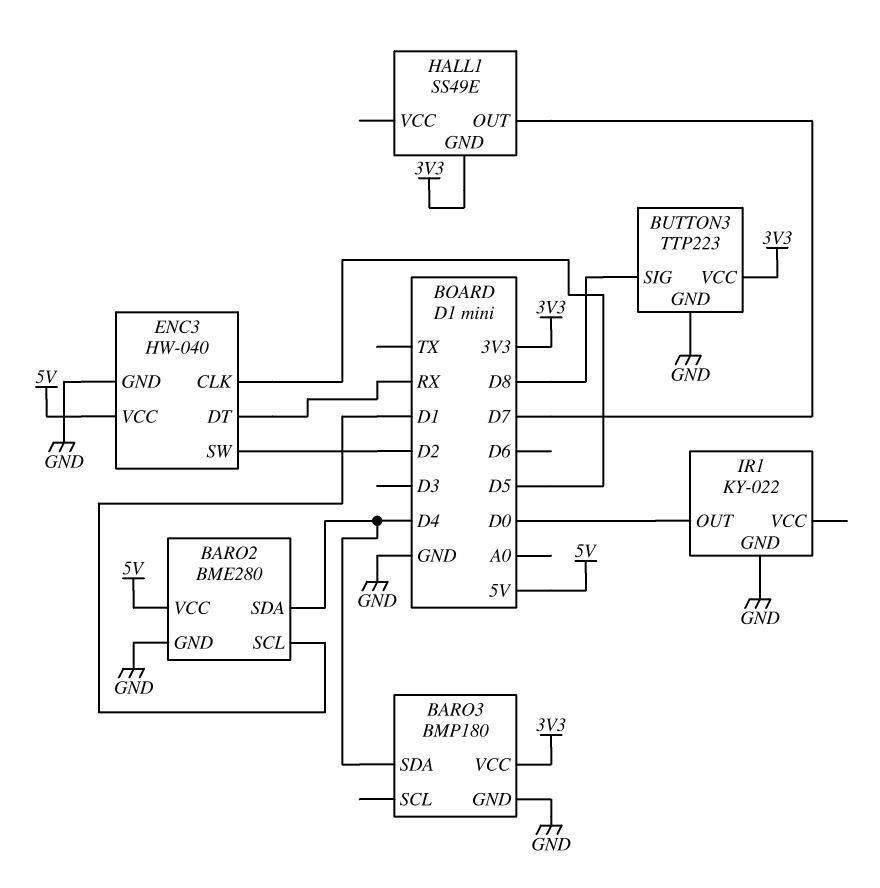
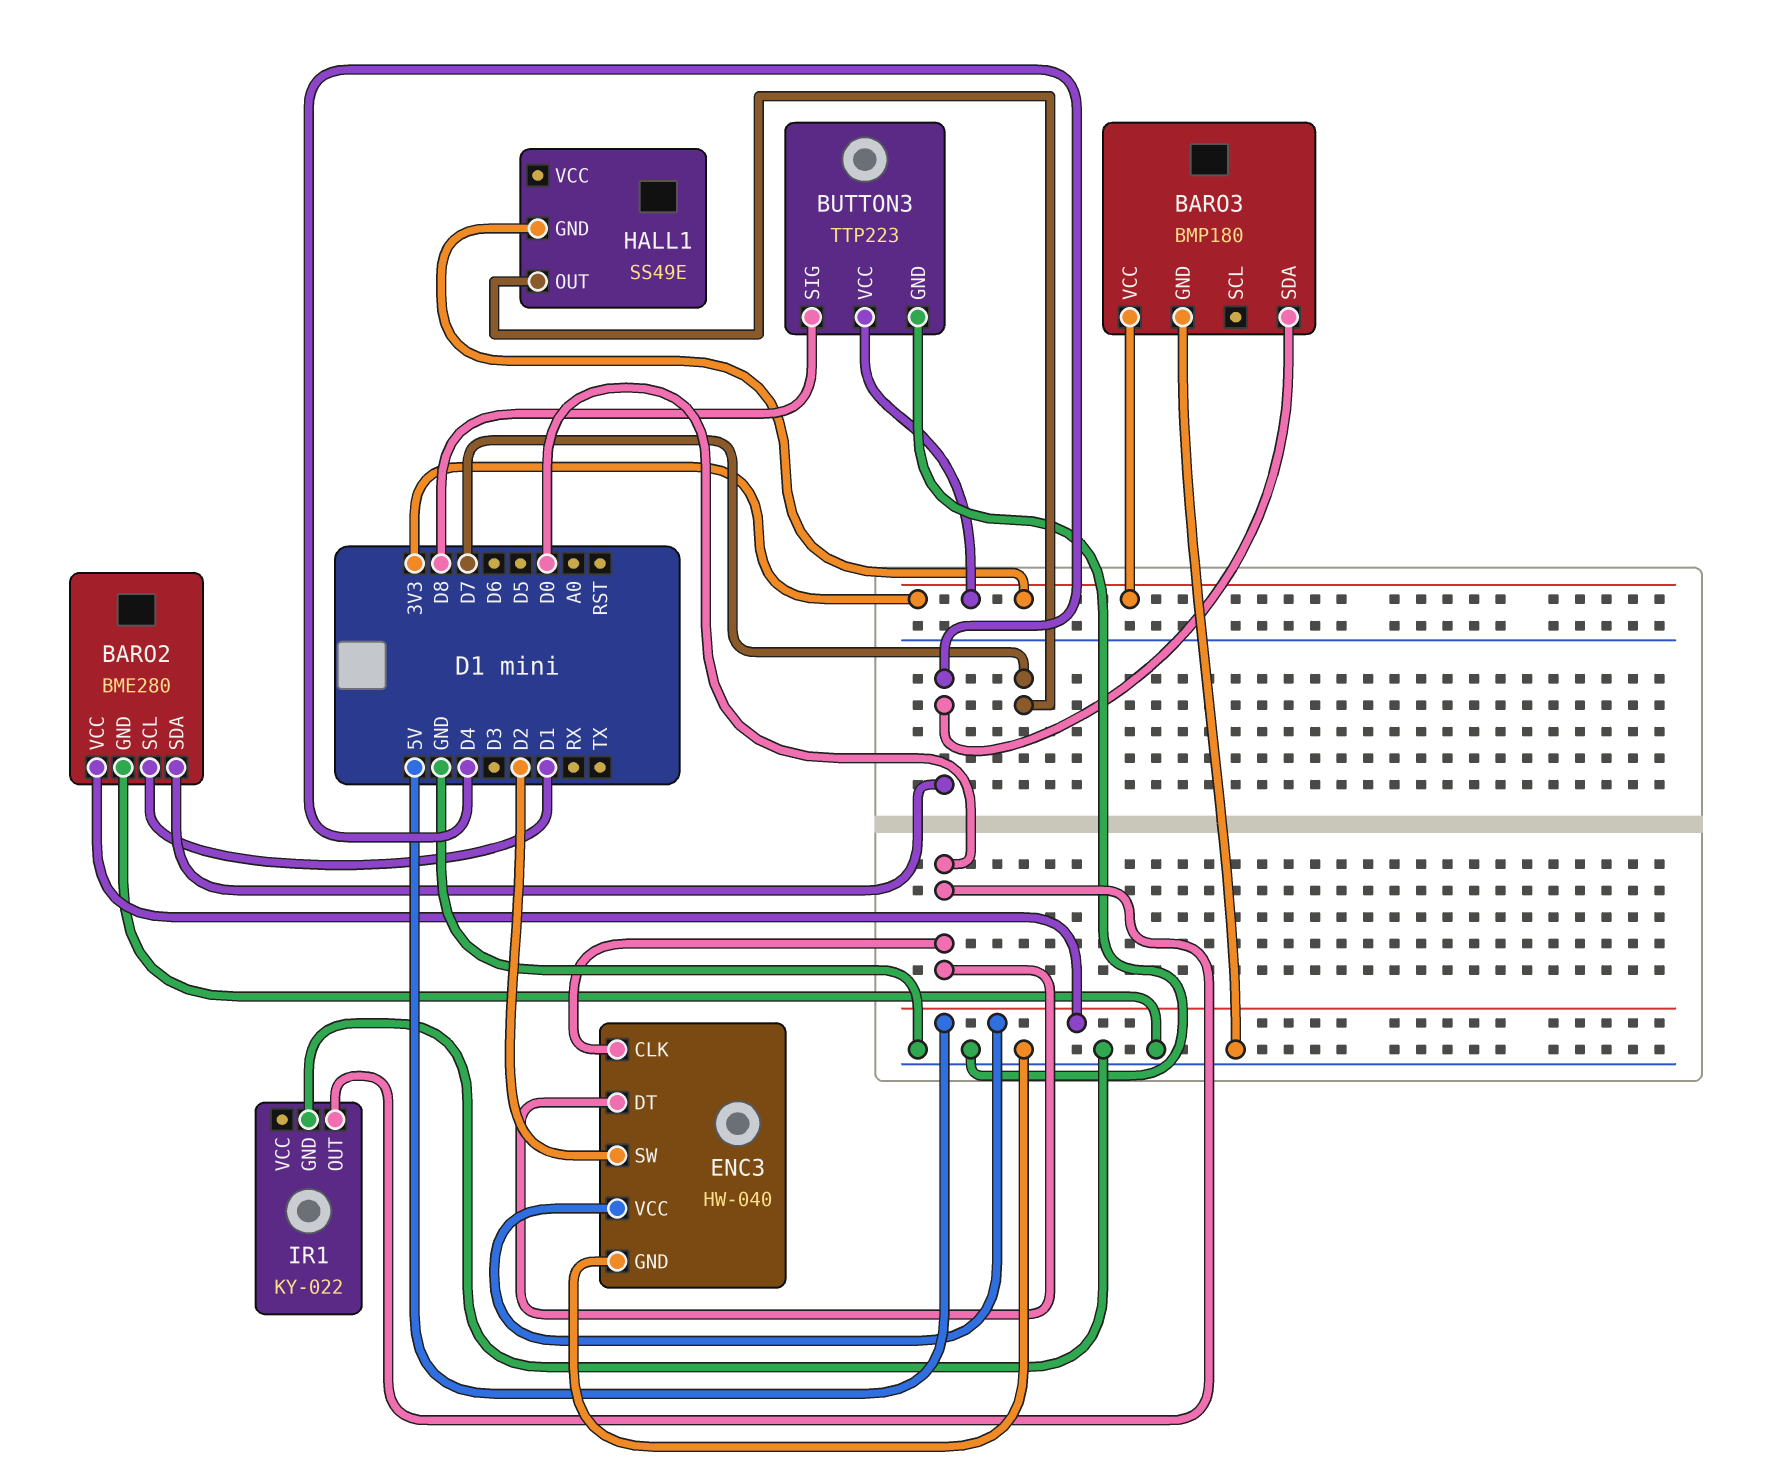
ENC3 pin CLK: D5 -> D0
ENC3 pin DT: RX -> D0

